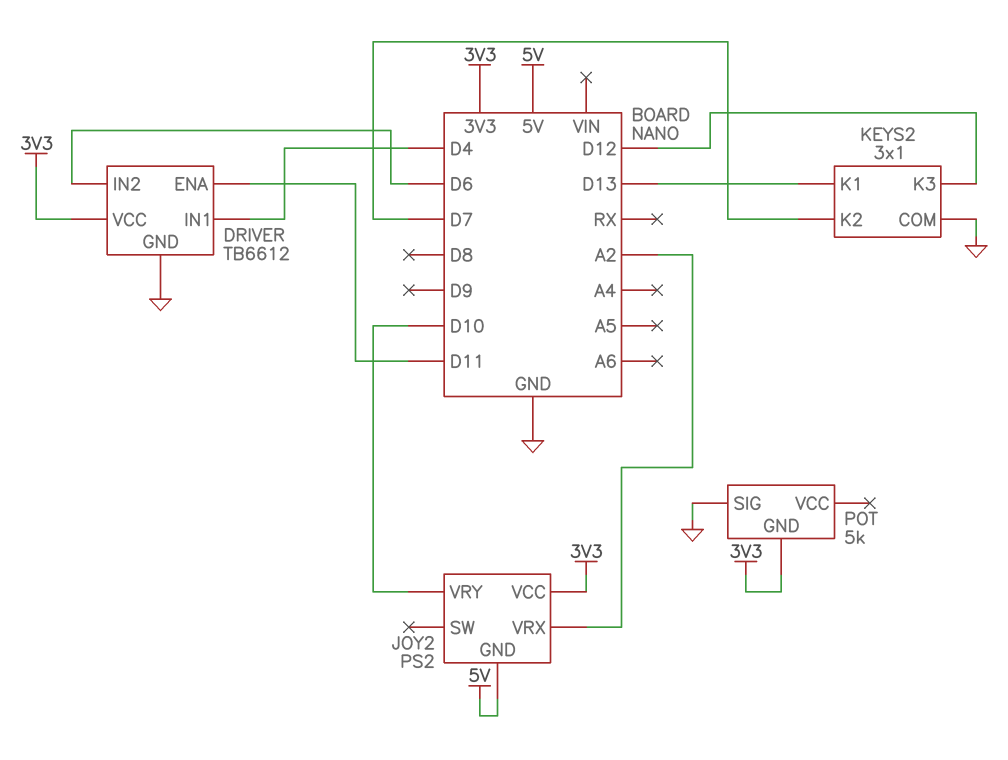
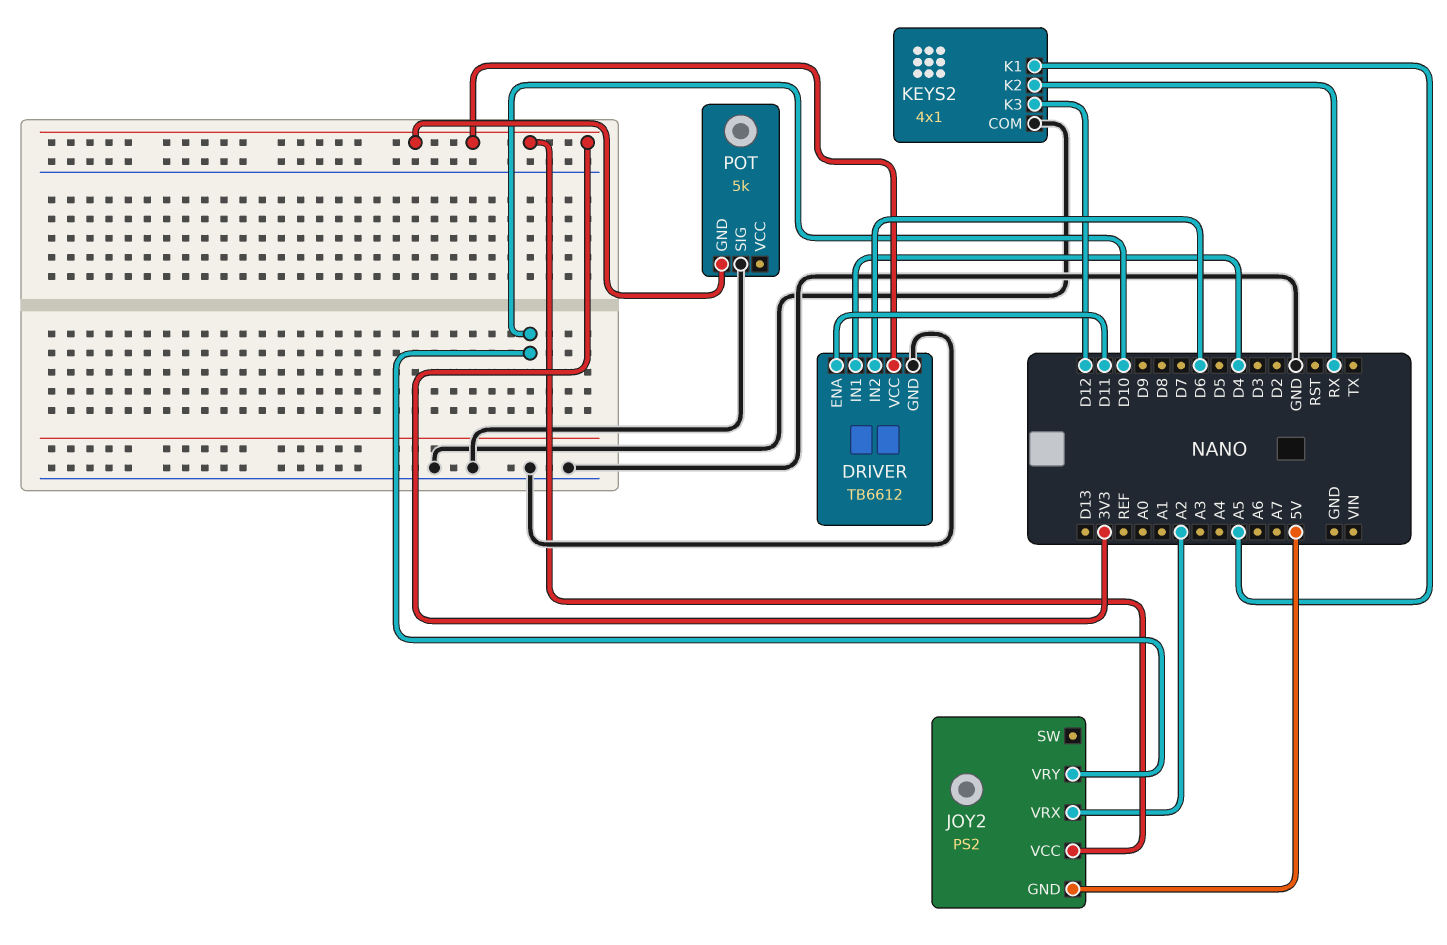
KEYS2: 3x1 -> 4x1
KEYS2 pin K1: D13 -> A5
KEYS2 pin K2: D7 -> RX

